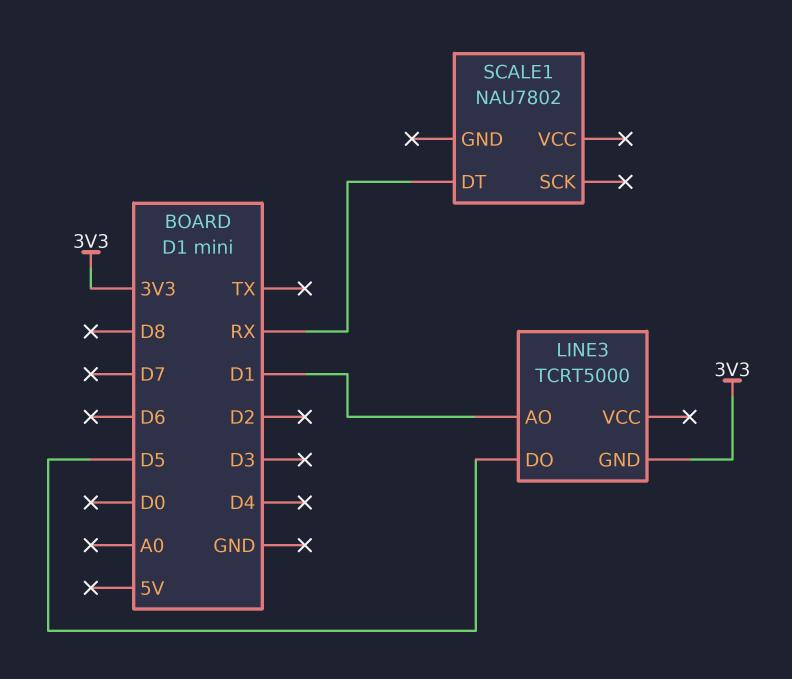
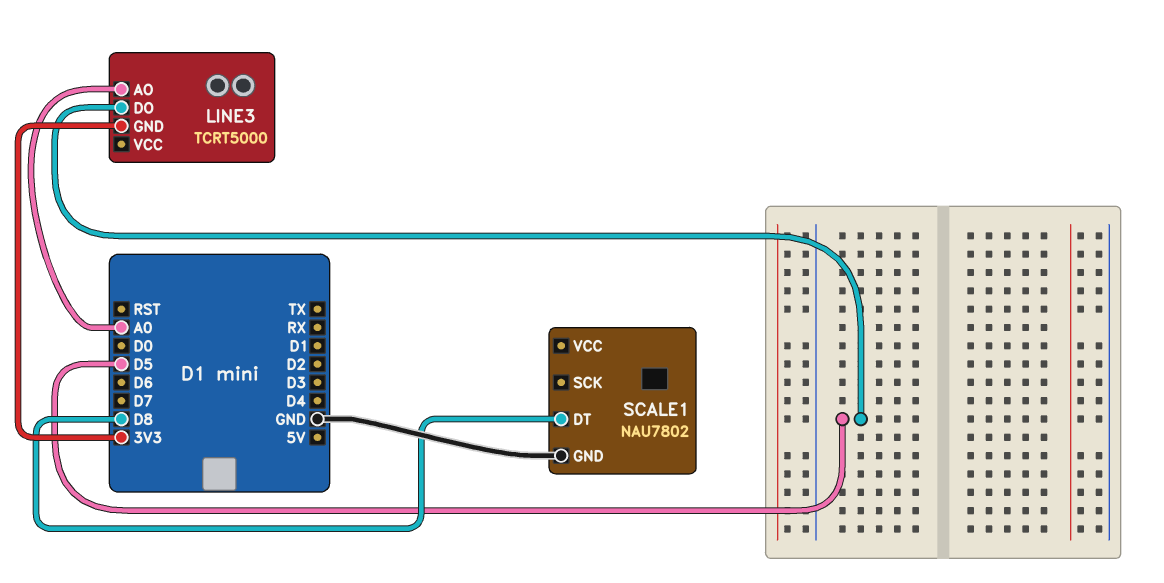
LINE3 pin AO: D1 -> A0
SCALE1 pin DT: RX -> D8
SCALE1 pin GND: none -> GND

